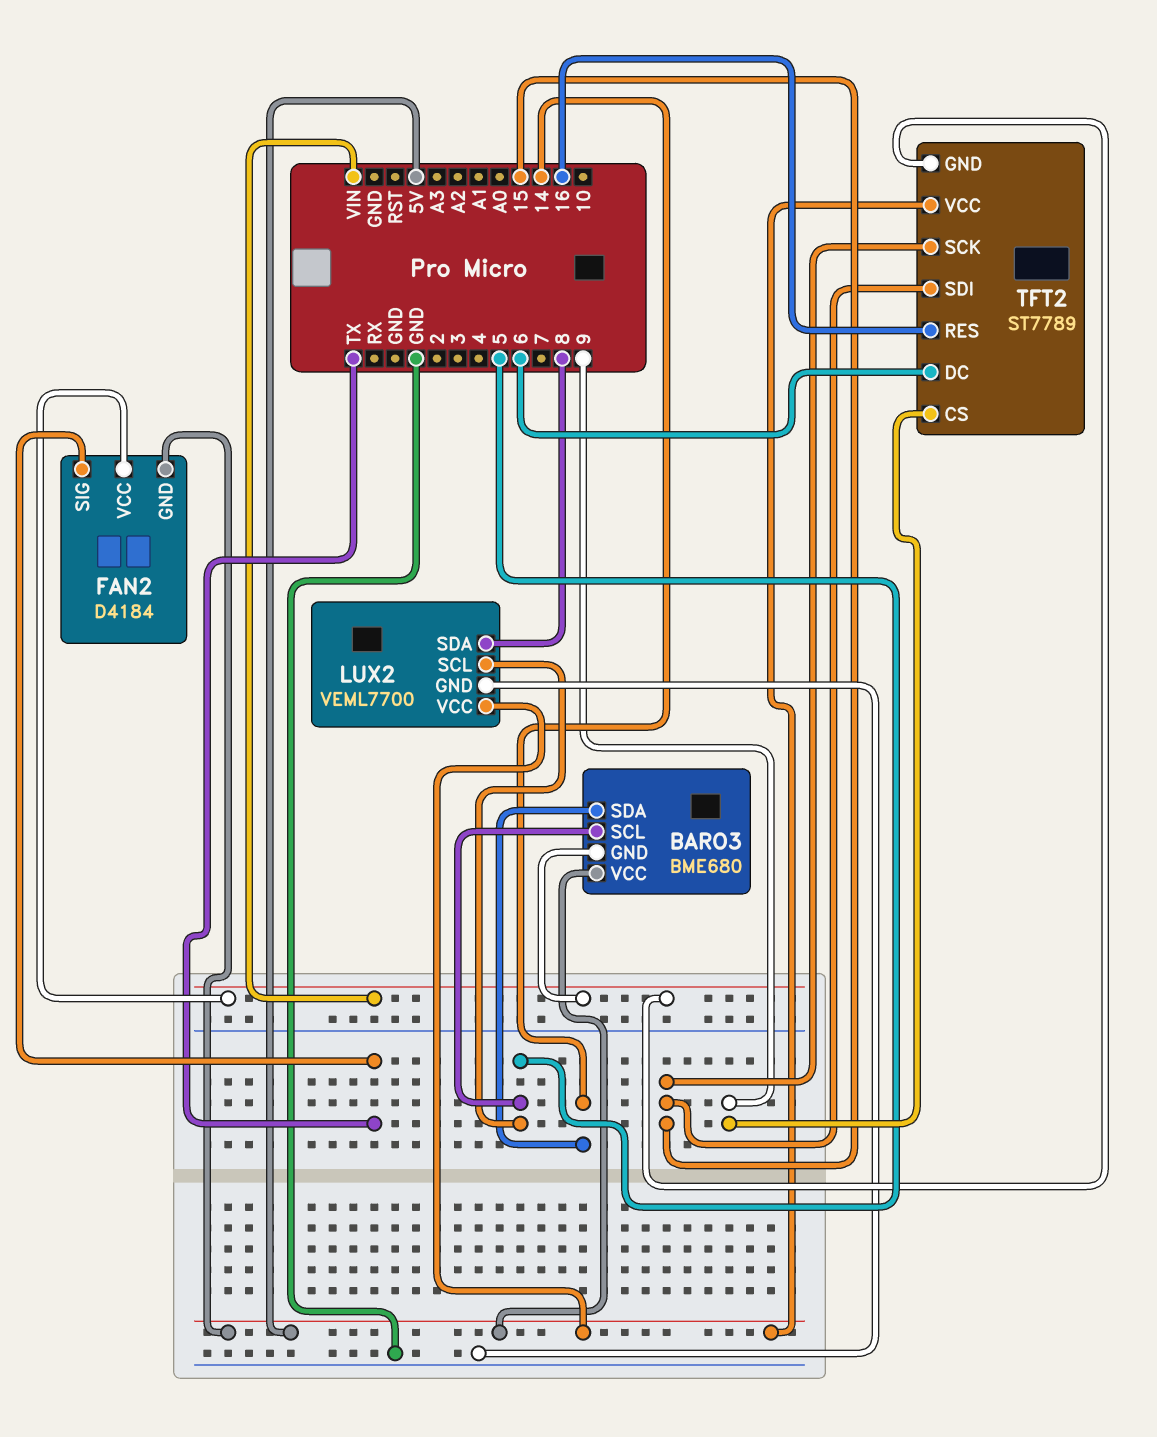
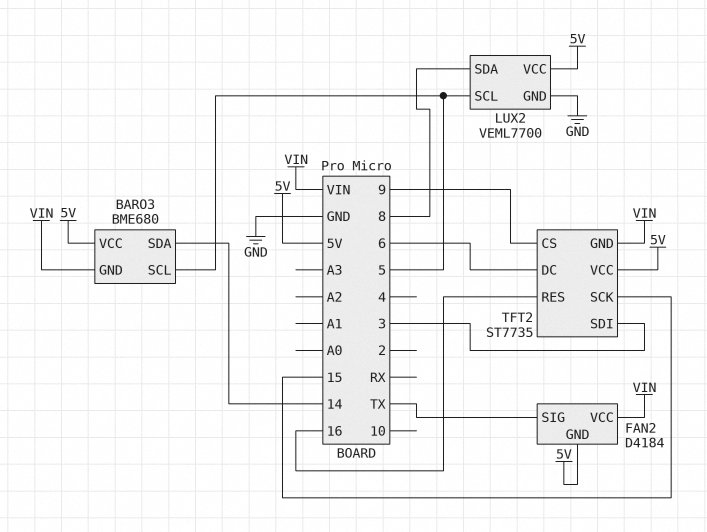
TFT2: ST7789 -> ST7735
TFT2 pin SDI: 15 -> 3

